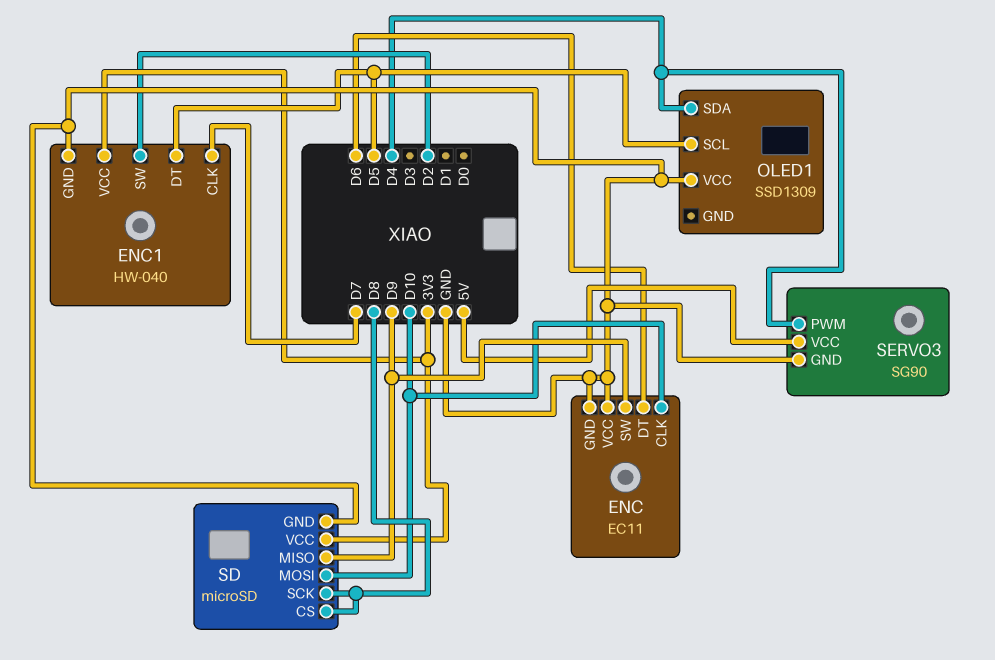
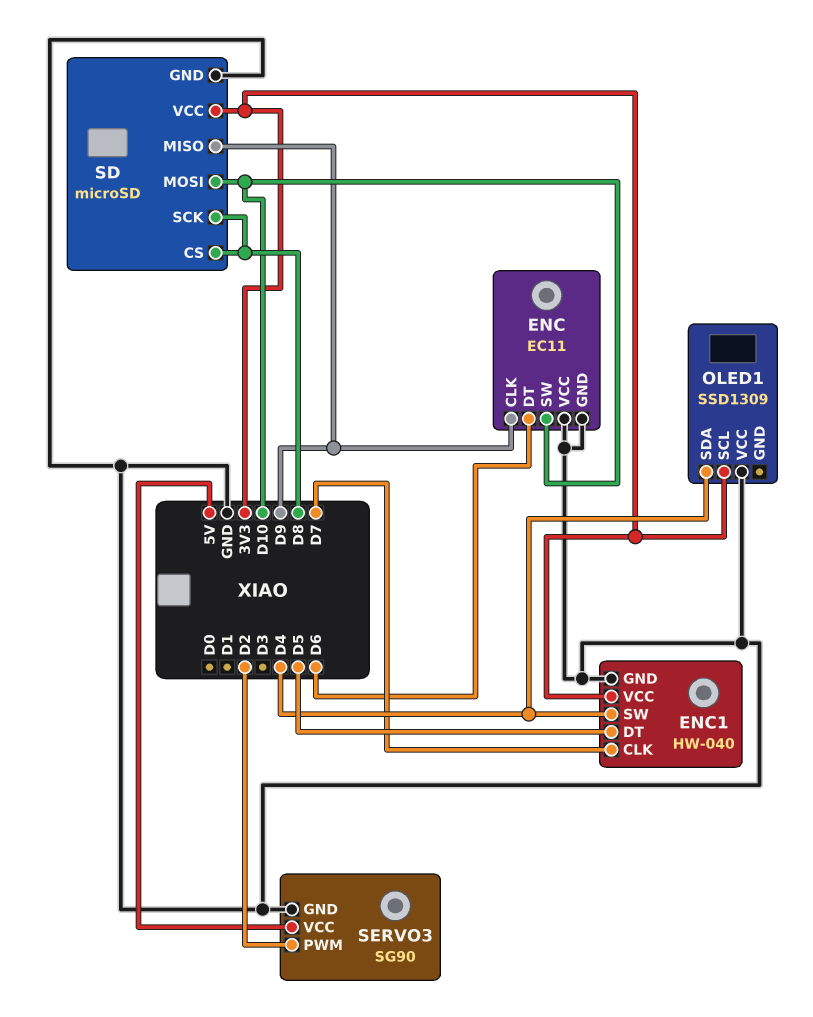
ENC pin CLK: D10 -> D9
ENC pin SW: D9 -> D10
ENC1 pin SW: D2 -> D4
OLED1 pin SCL: D5 -> 3V3
SERVO3 pin PWM: D4 -> D2

